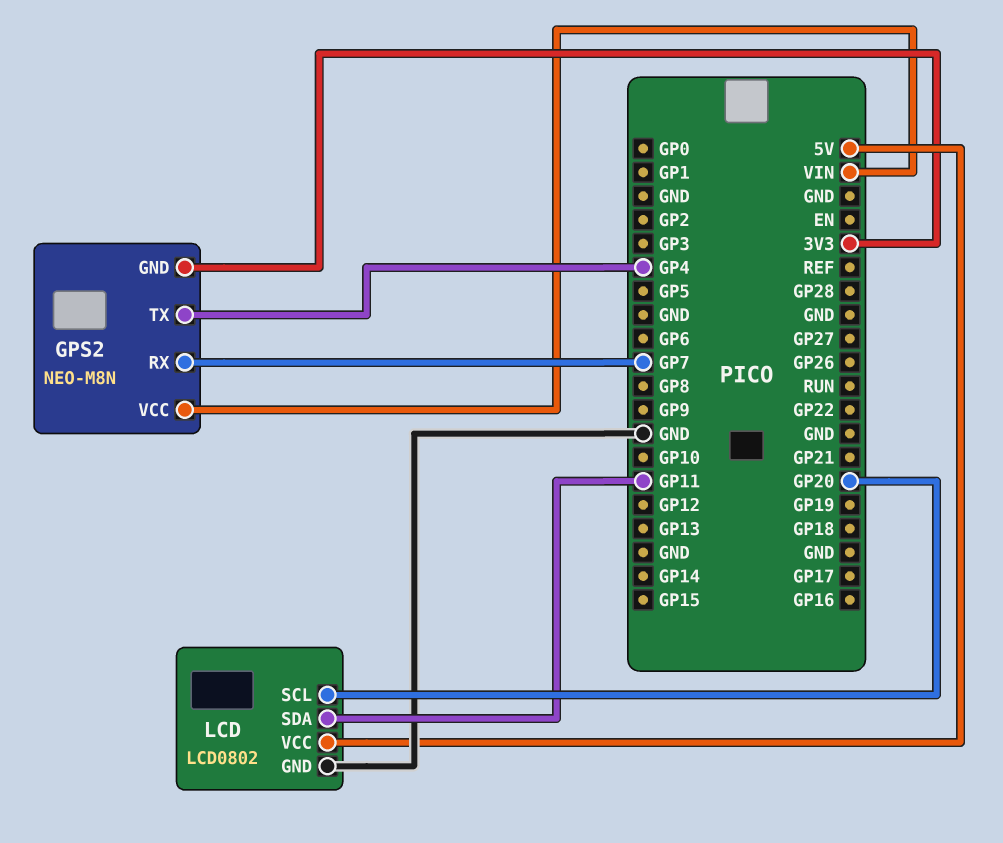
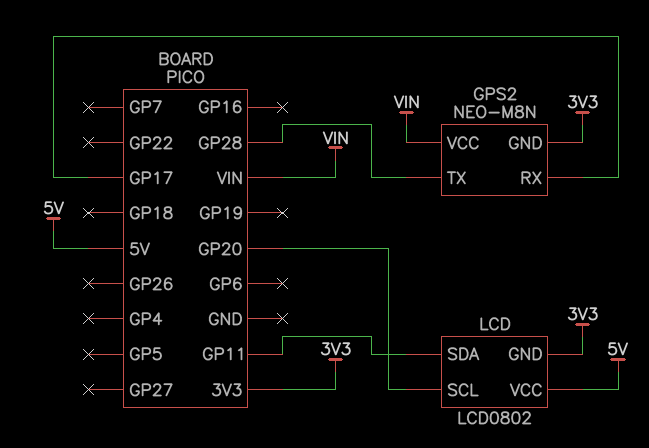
GPS2 pin RX: GP7 -> GP17
GPS2 pin TX: GP4 -> GP28
LCD pin GND: GND -> 3V3

